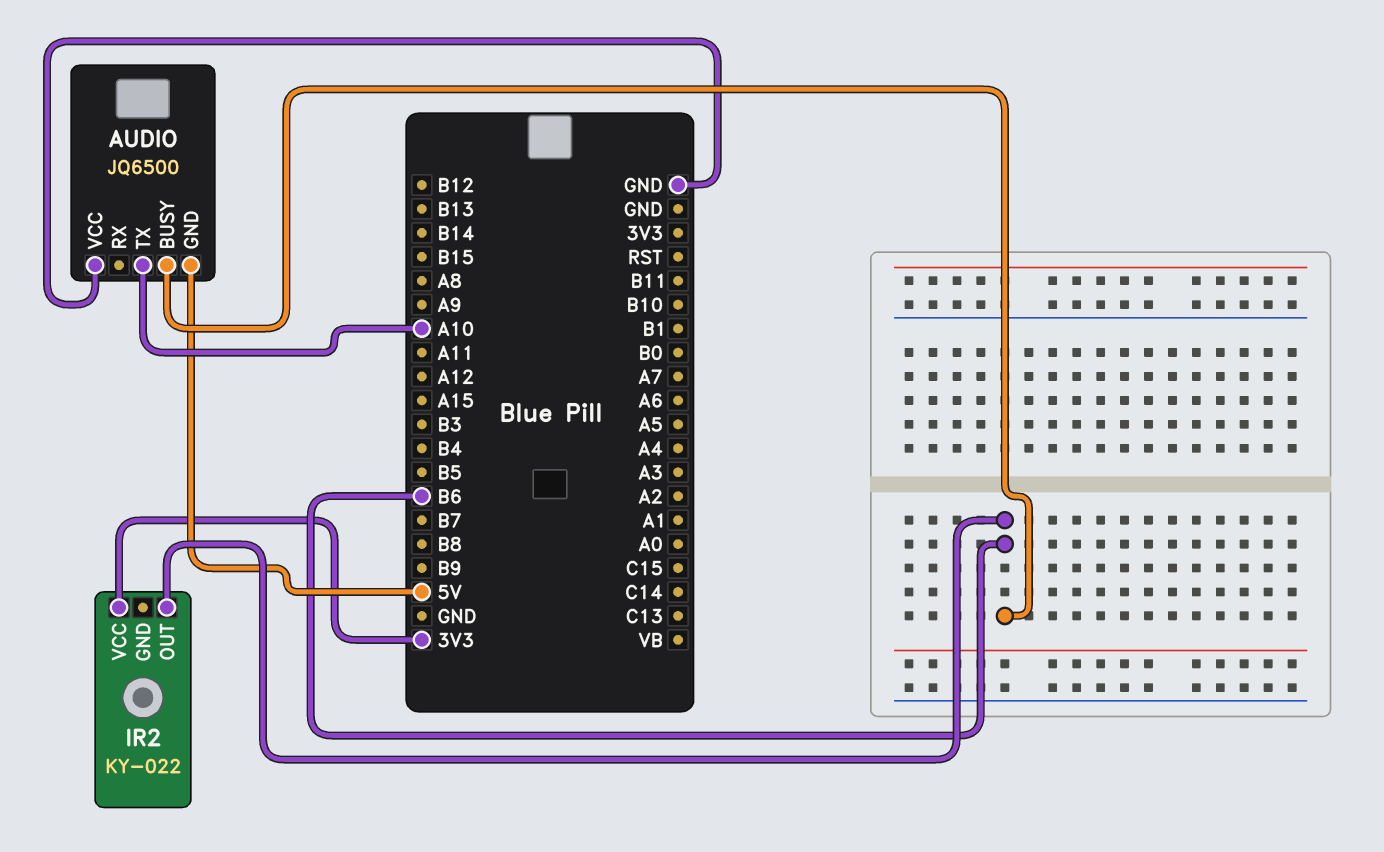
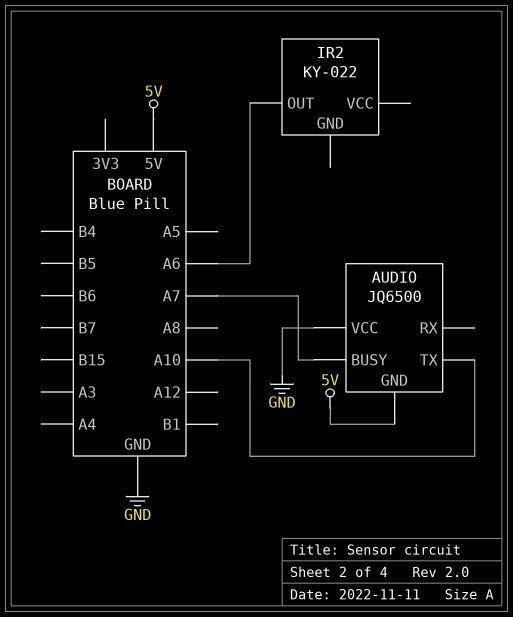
AUDIO pin BUSY: B6 -> A7
IR2 pin OUT: B6 -> A6
IR2 pin VCC: 3V3 -> none

